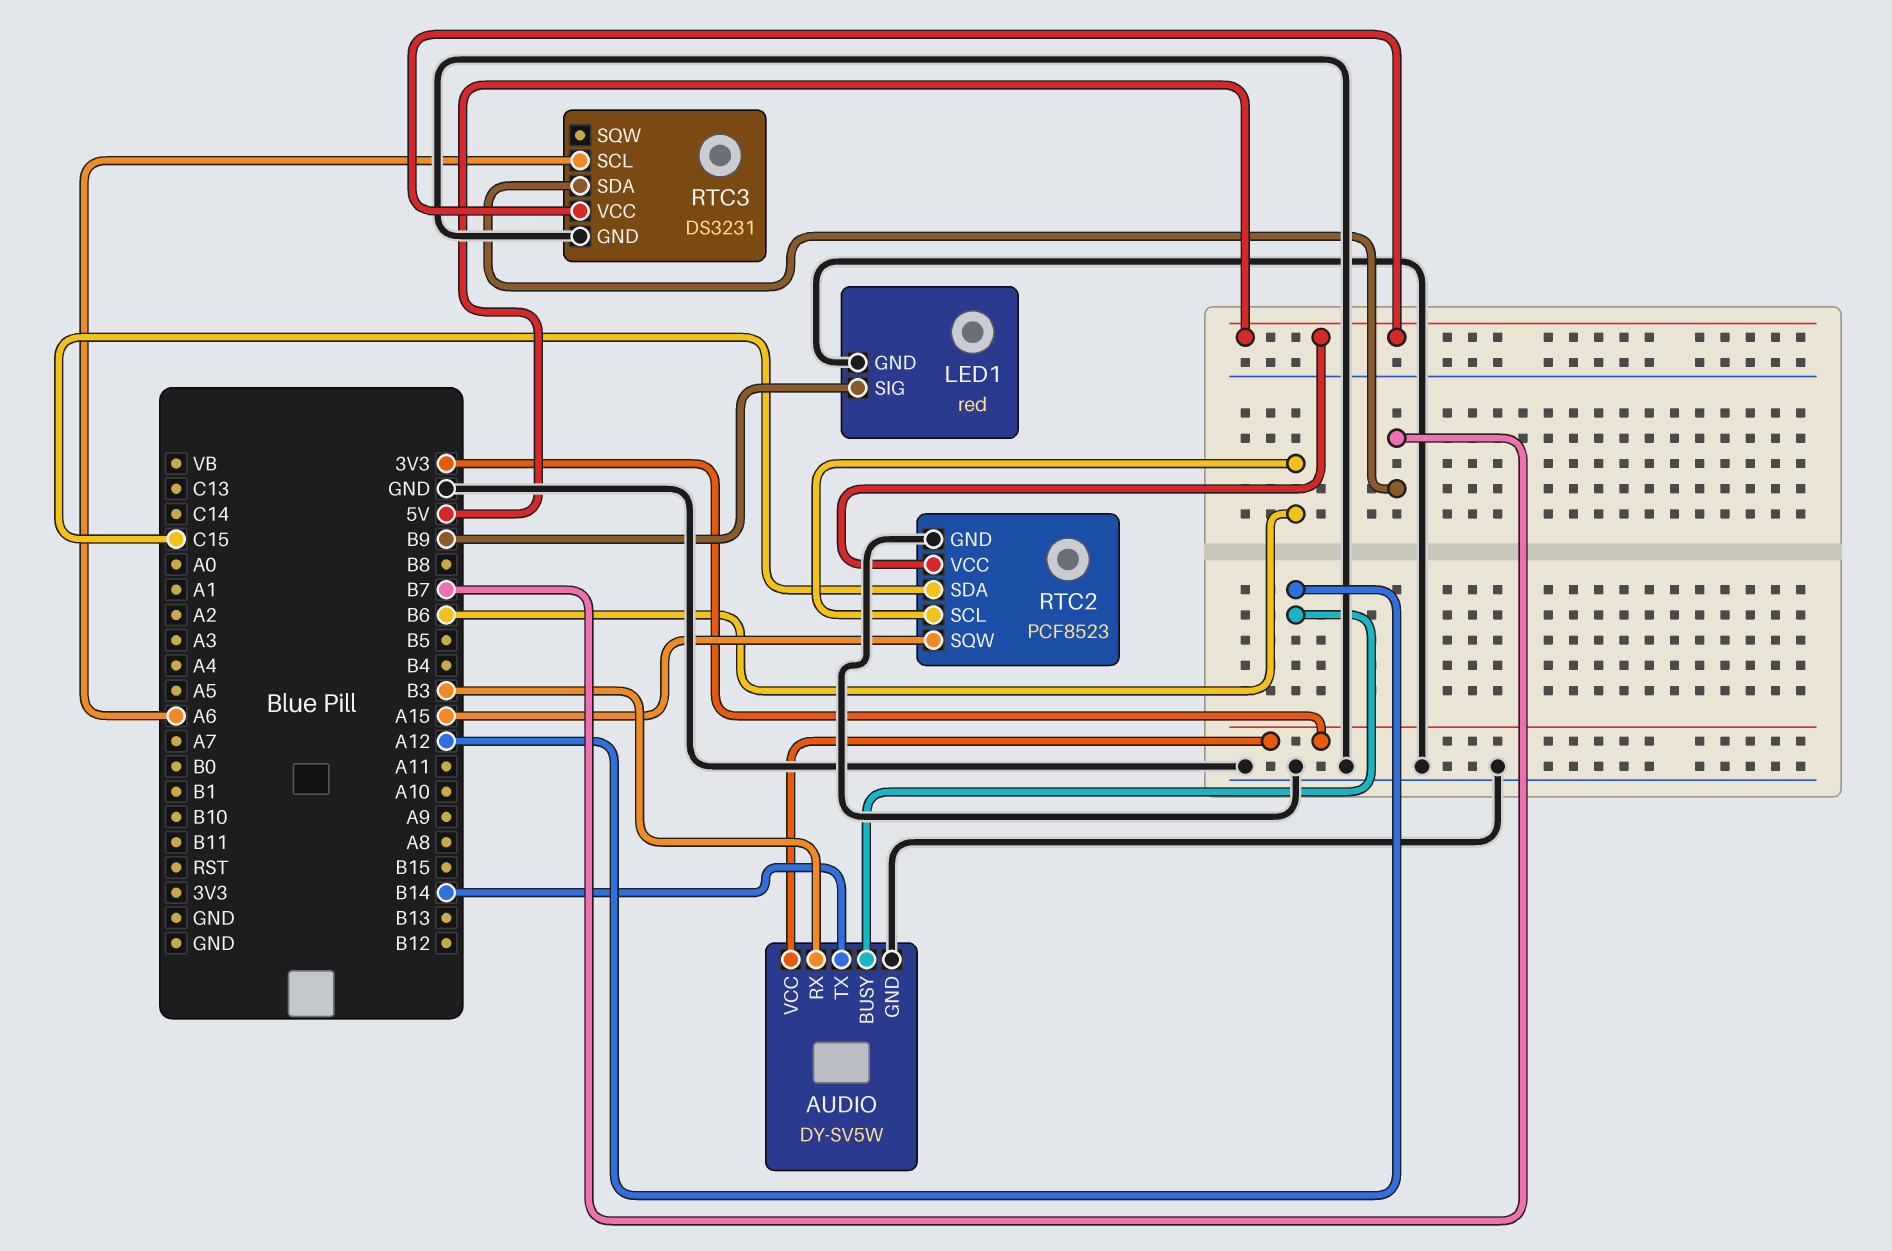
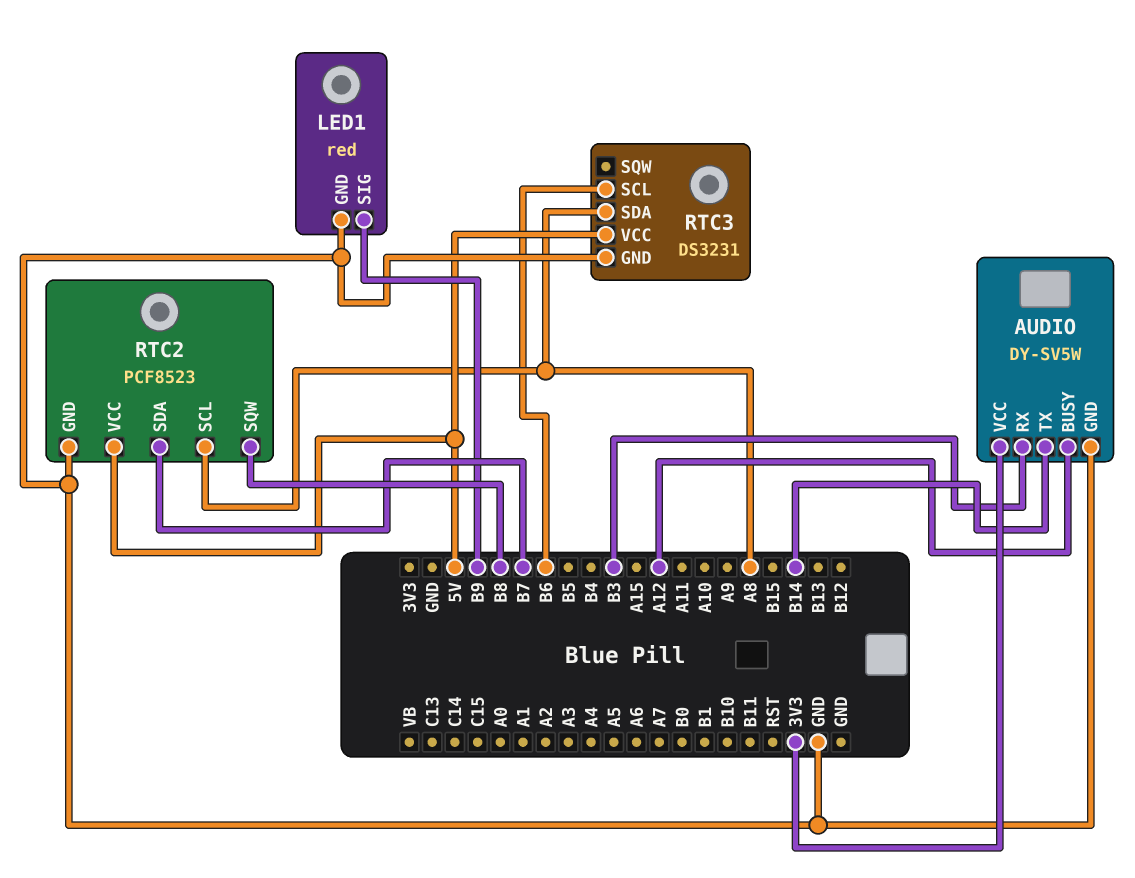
RTC2 pin SCL: B6 -> A8
RTC2 pin SDA: C15 -> B7
RTC2 pin SQW: A15 -> B8
RTC3 pin SCL: A6 -> B6
RTC3 pin SDA: B7 -> A8

